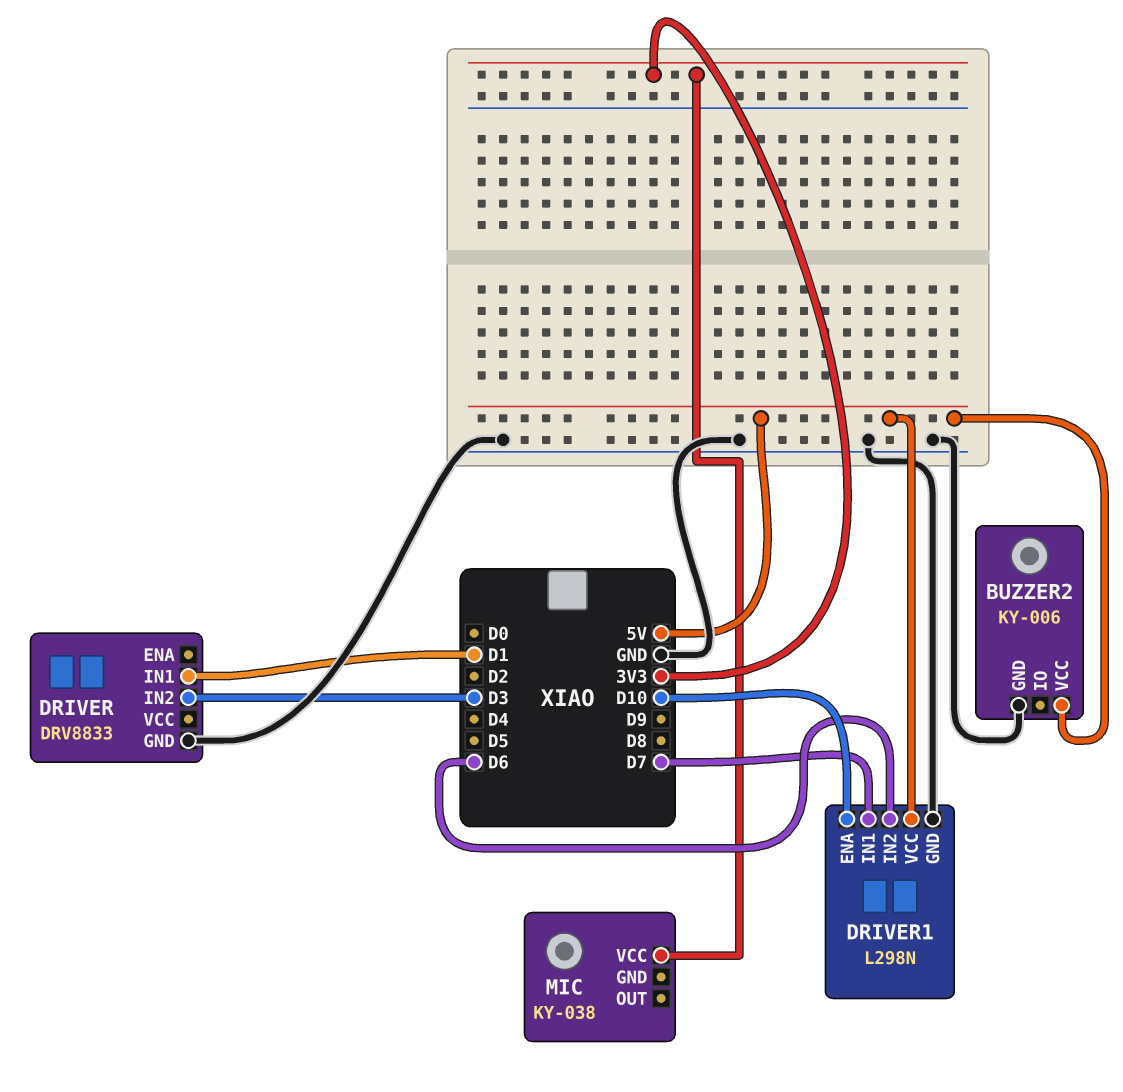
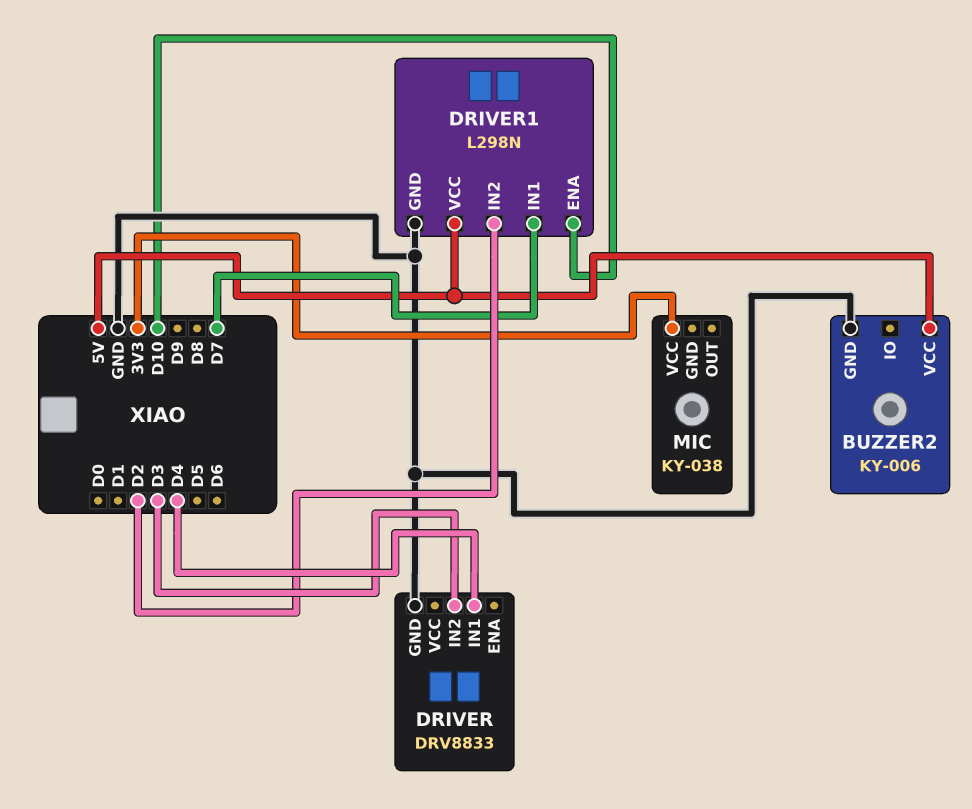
DRIVER pin IN1: D1 -> D4
DRIVER1 pin IN2: D6 -> D2

